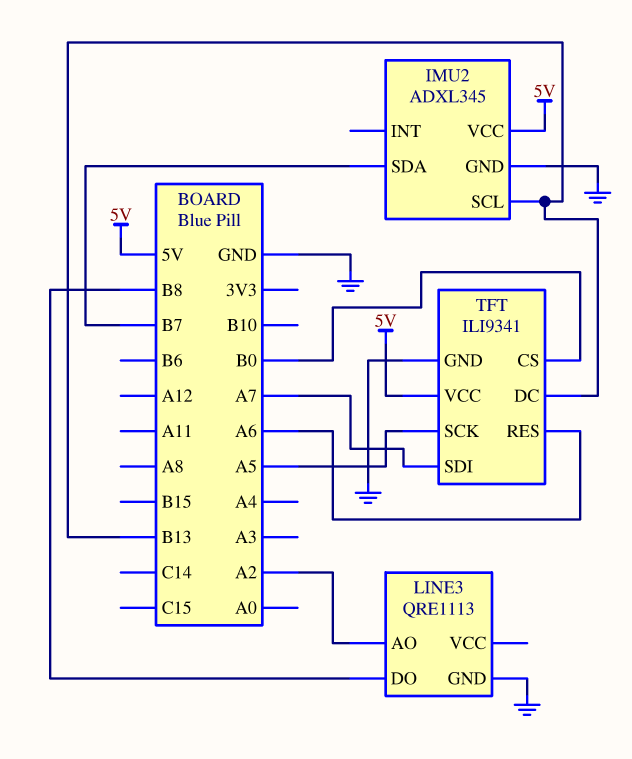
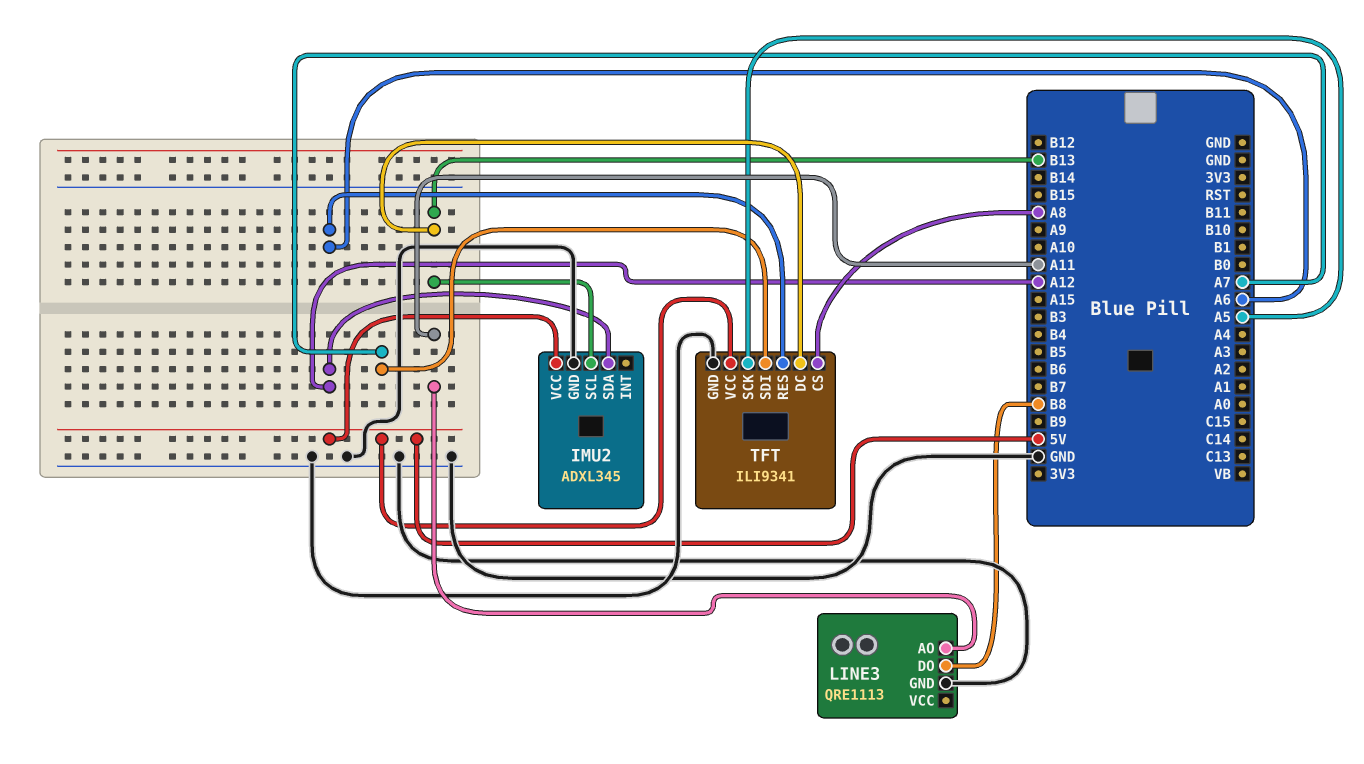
IMU2 pin SDA: B7 -> A12
LINE3 pin AO: A2 -> A11
TFT pin CS: B0 -> A8

